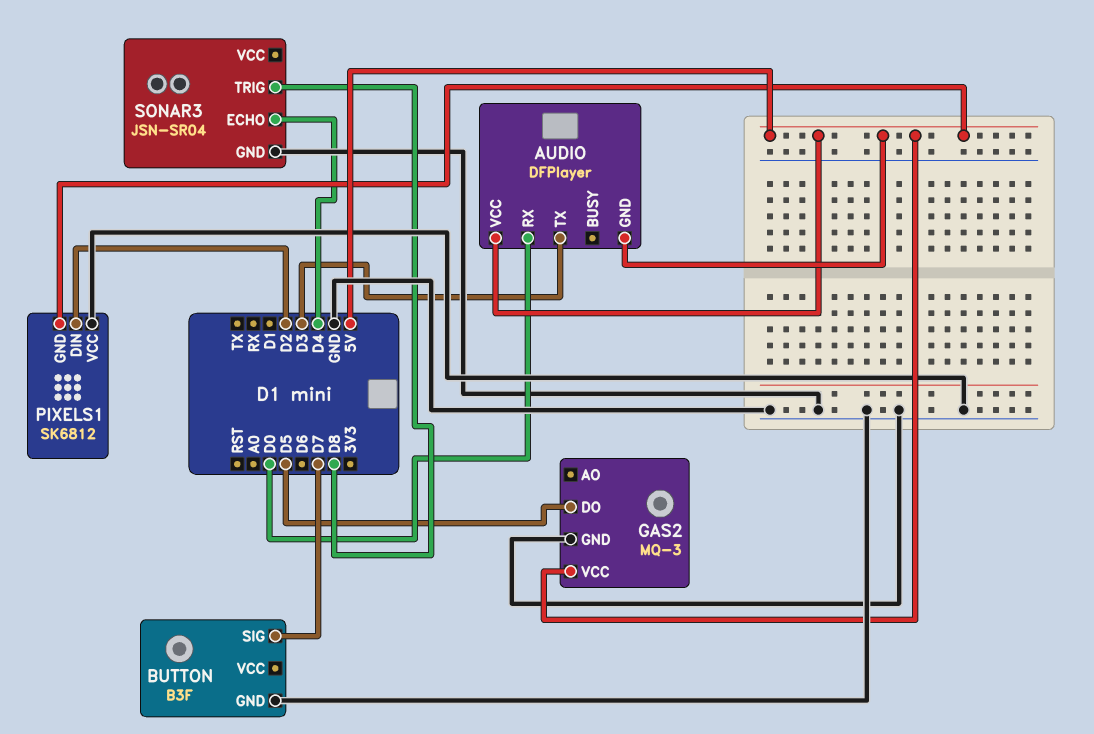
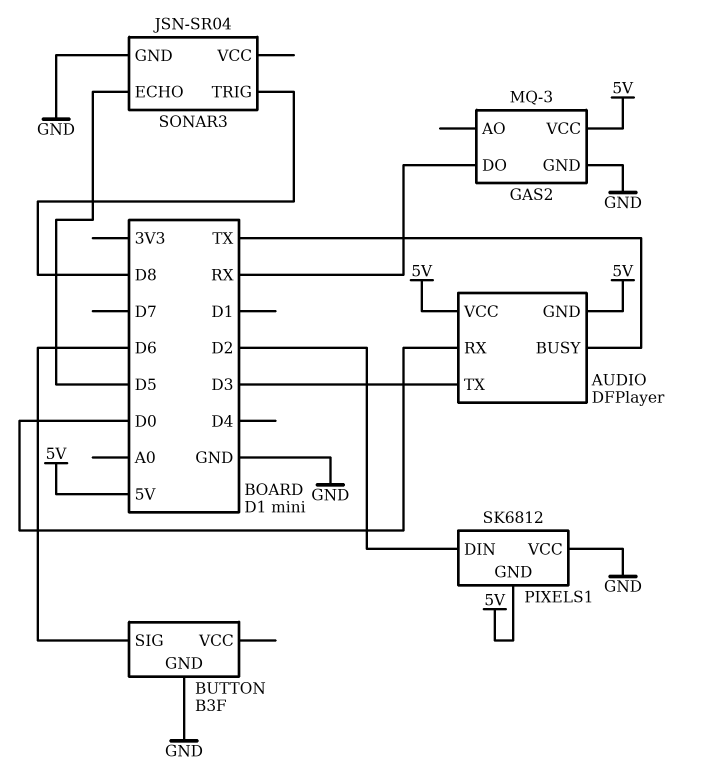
AUDIO pin BUSY: none -> TX
BUTTON pin SIG: D7 -> D6
GAS2 pin DO: D5 -> RX
SONAR3 pin ECHO: D4 -> D5

